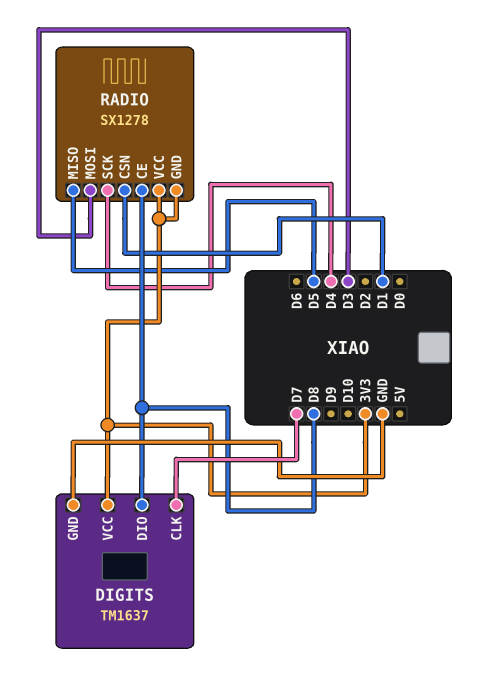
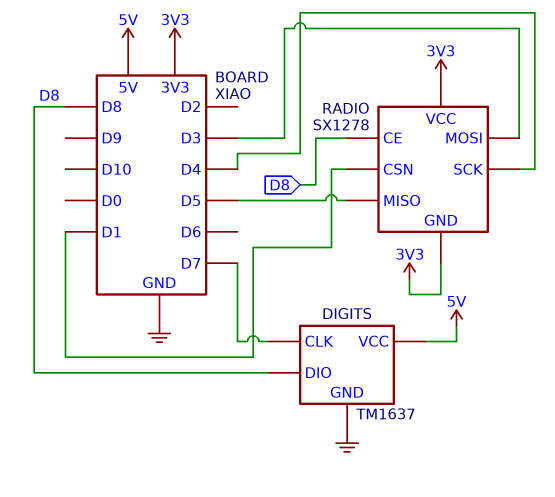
DIGITS pin VCC: 3V3 -> 5V

